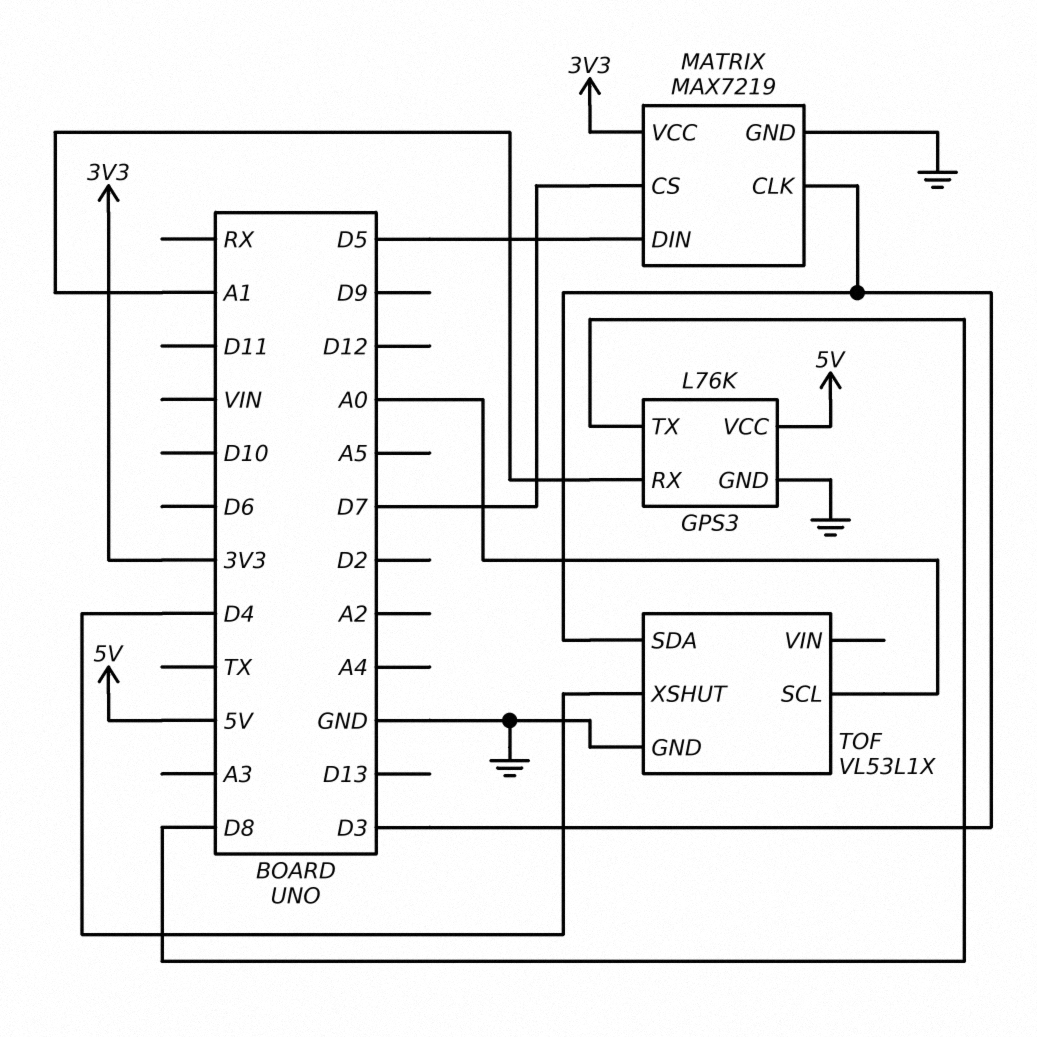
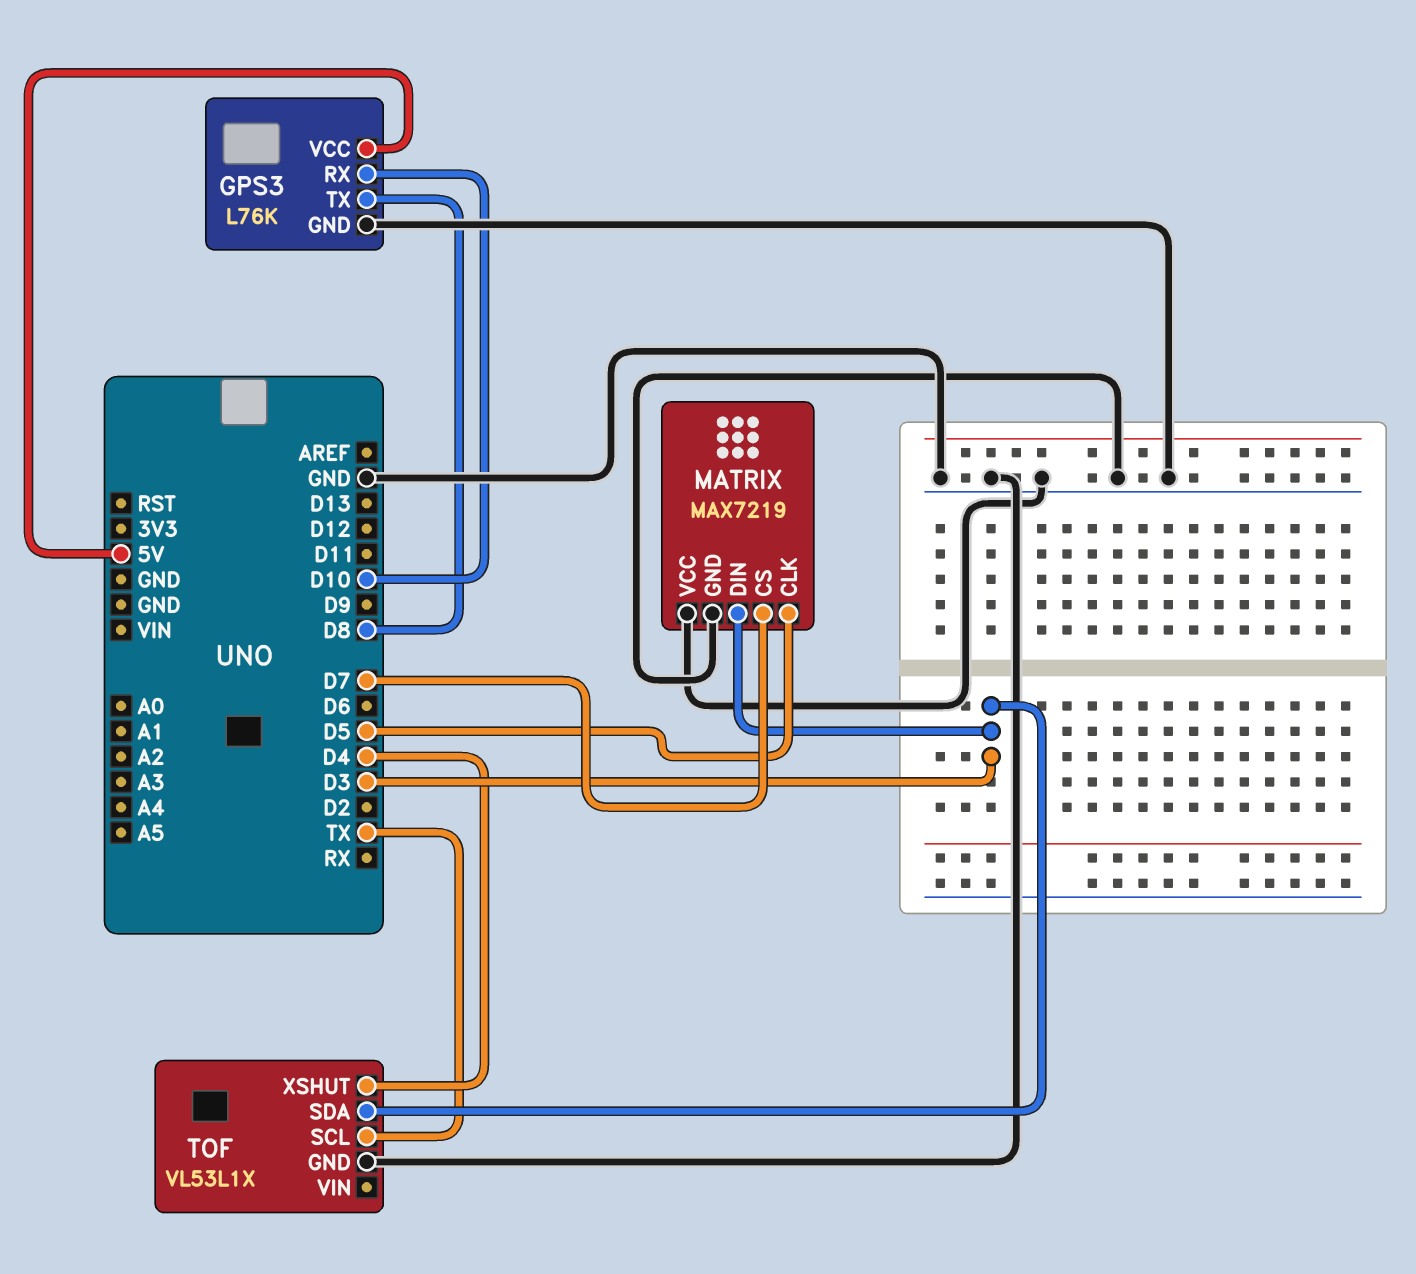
GPS3 pin RX: A1 -> D10
MATRIX pin CLK: D3 -> D5
MATRIX pin DIN: D5 -> D3
MATRIX pin VCC: 3V3 -> GND
TOF pin SCL: A0 -> TX

